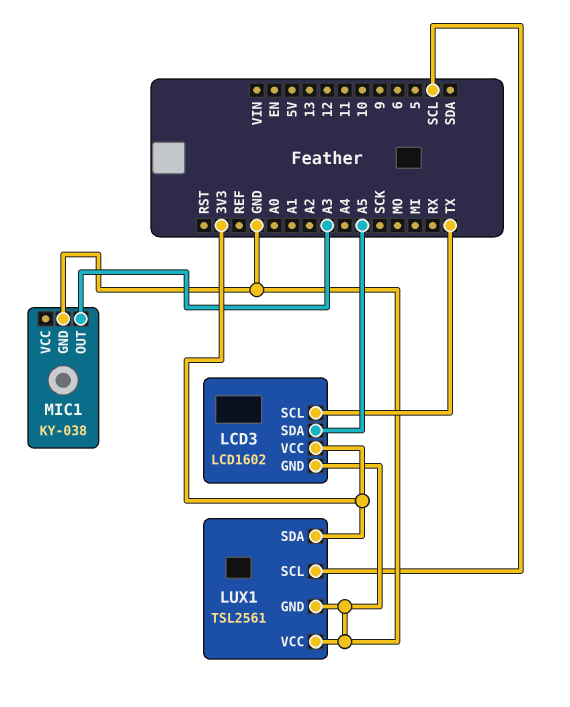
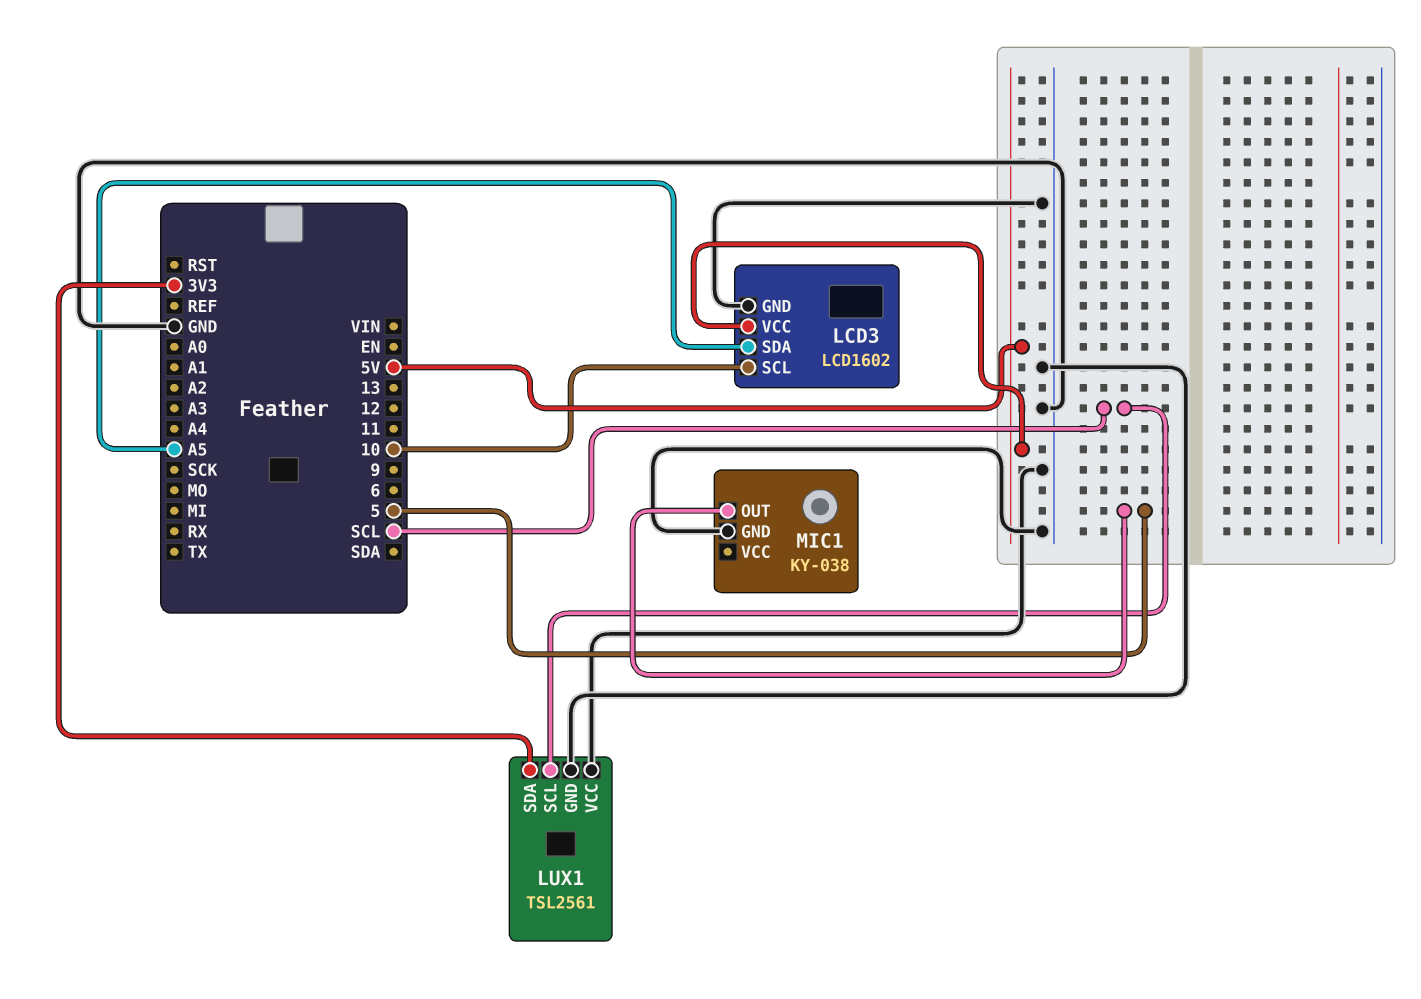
LCD3 pin SCL: TX -> 10
LCD3 pin VCC: 3V3 -> 5V
MIC1 pin OUT: A3 -> 5

